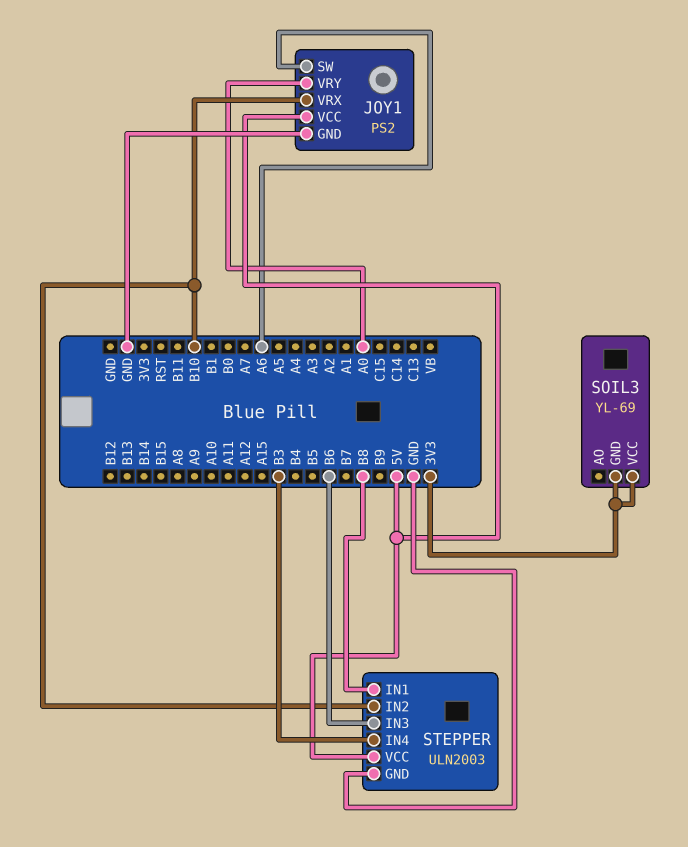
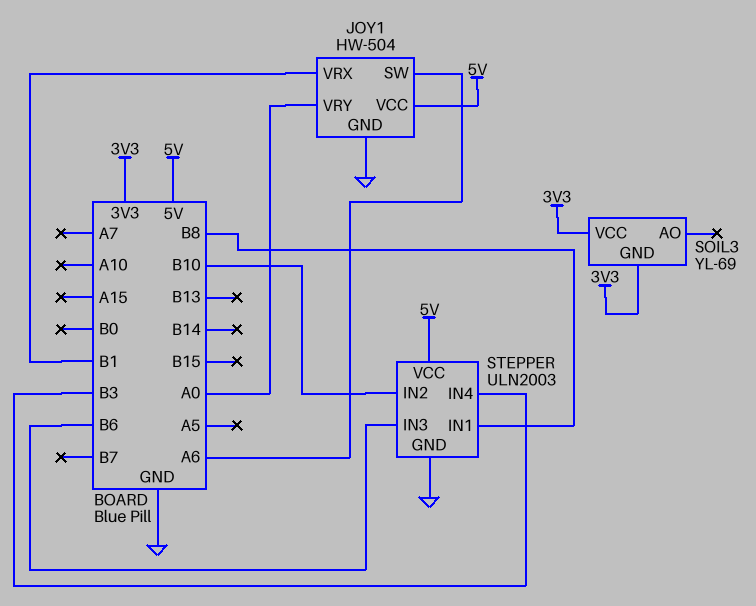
JOY1: PS2 -> HW-504
JOY1 pin VRX: B10 -> B1

